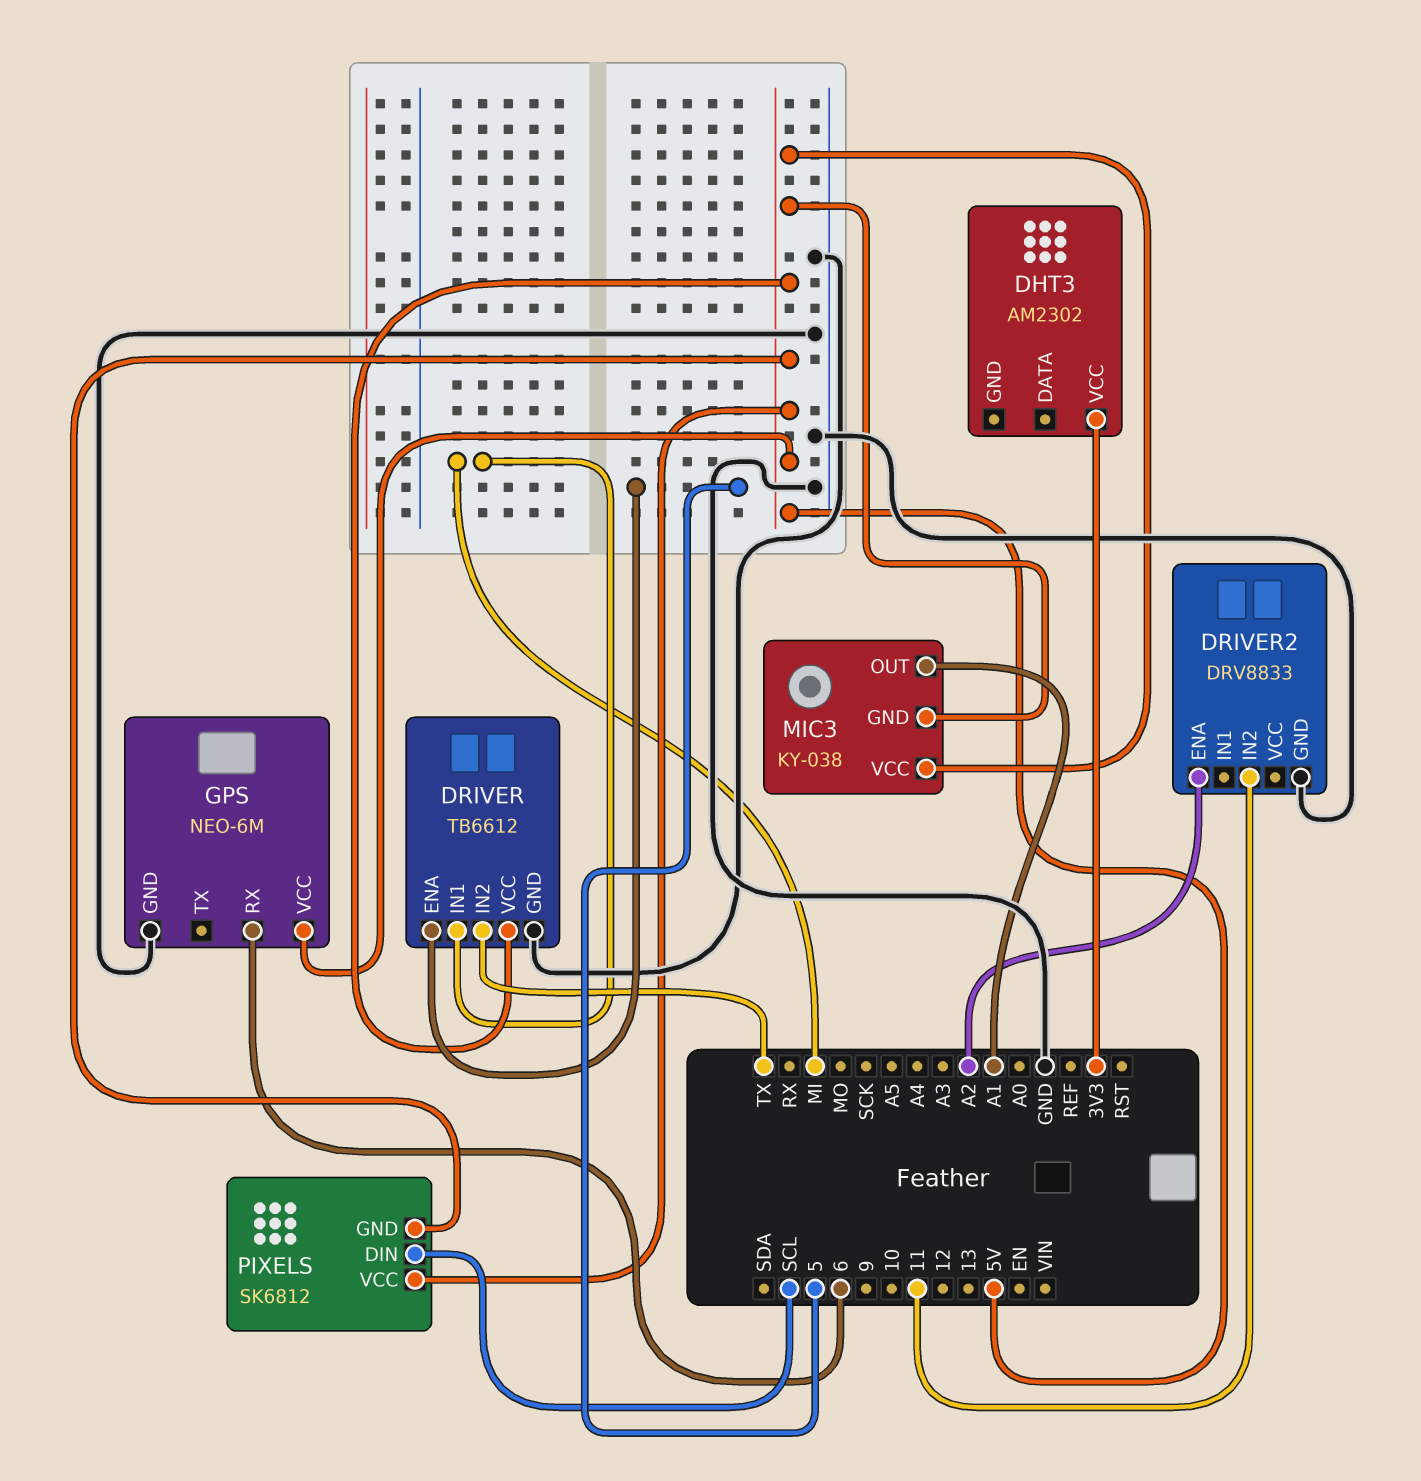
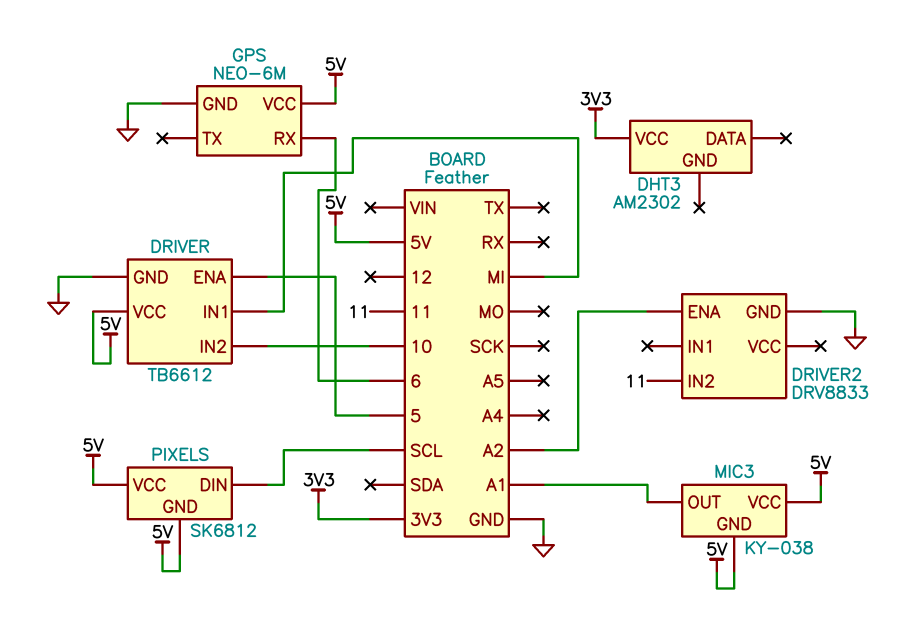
DRIVER pin IN2: TX -> 10

